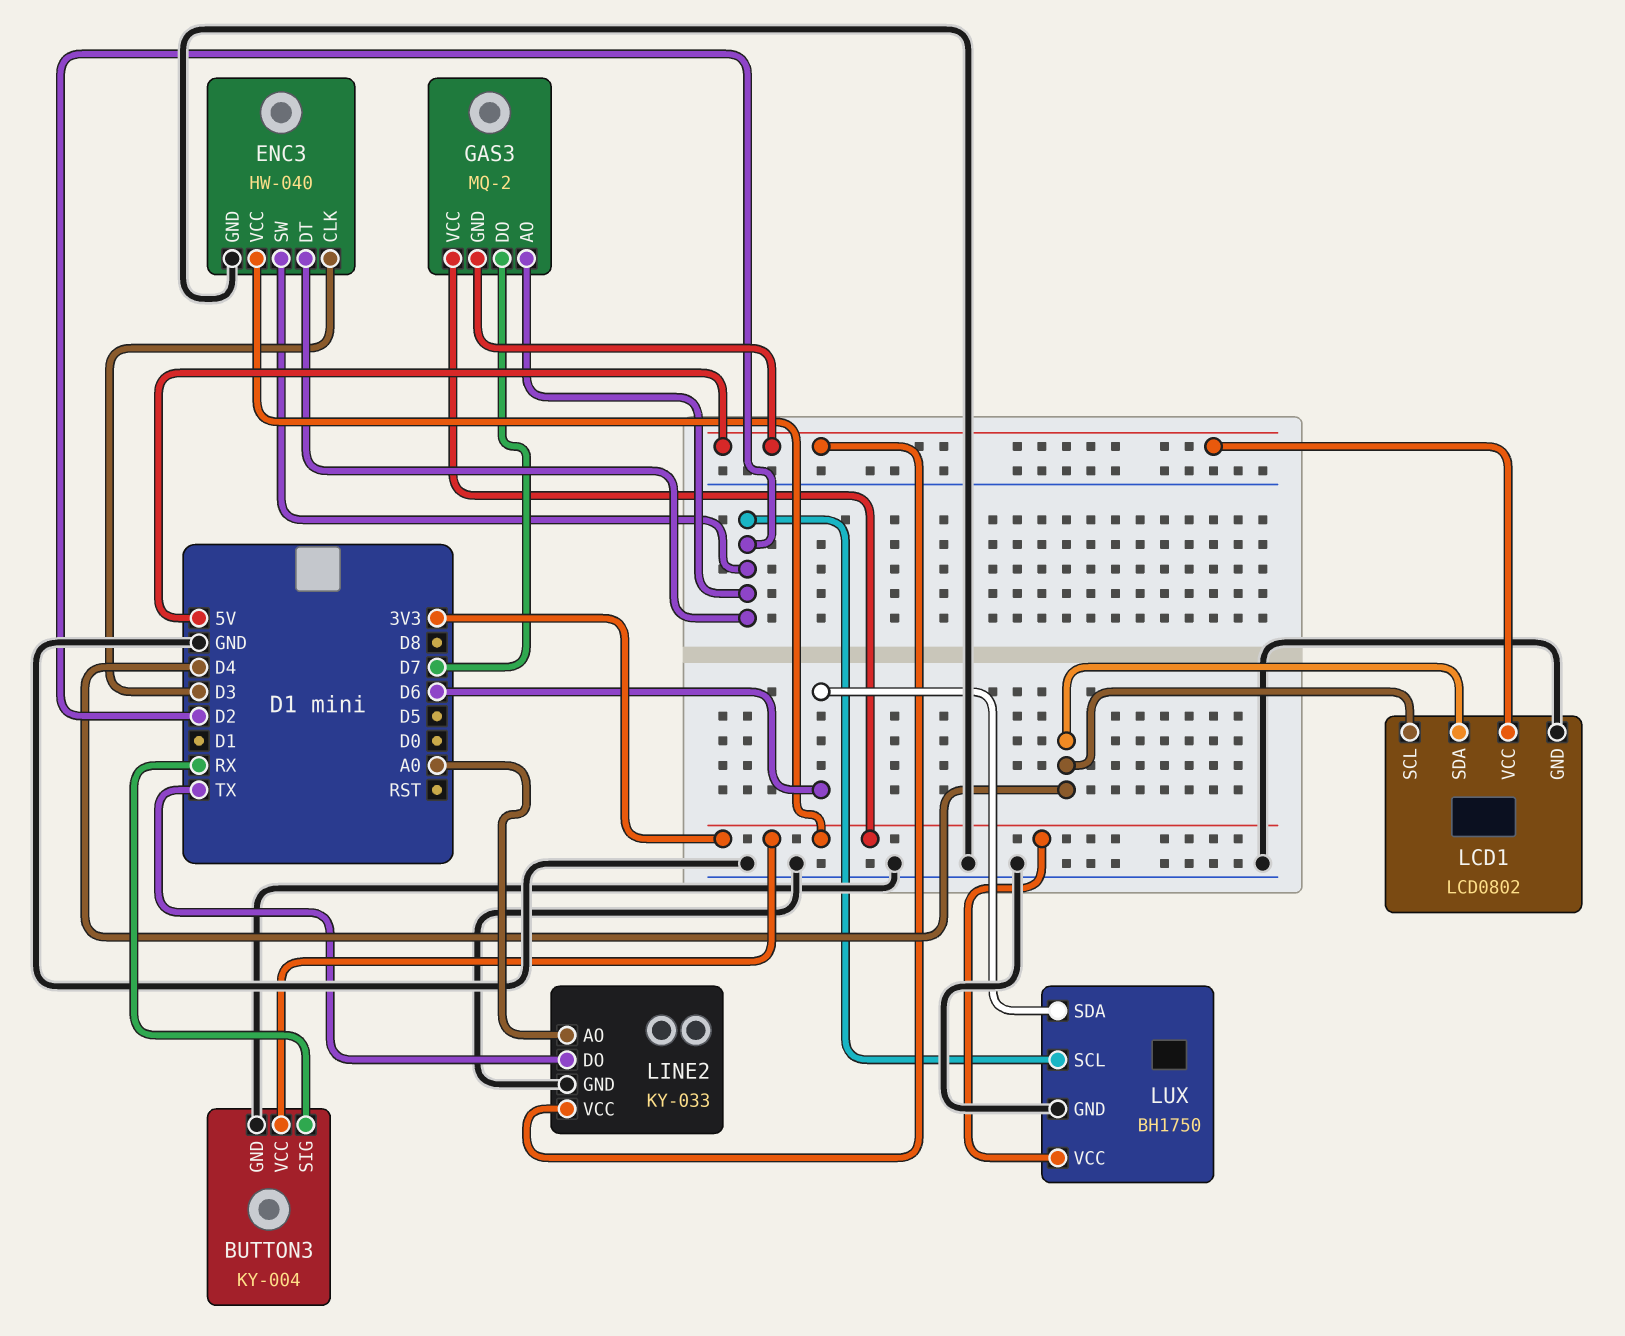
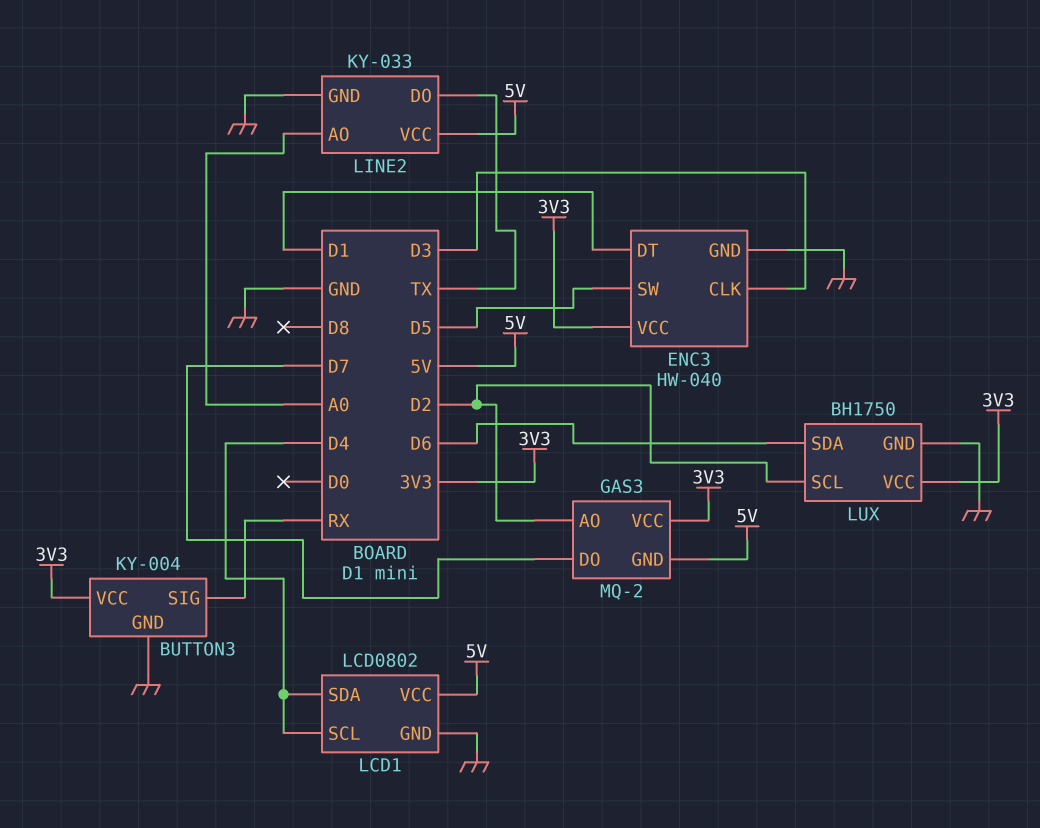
ENC3 pin DT: D2 -> D1
ENC3 pin SW: D2 -> D5

